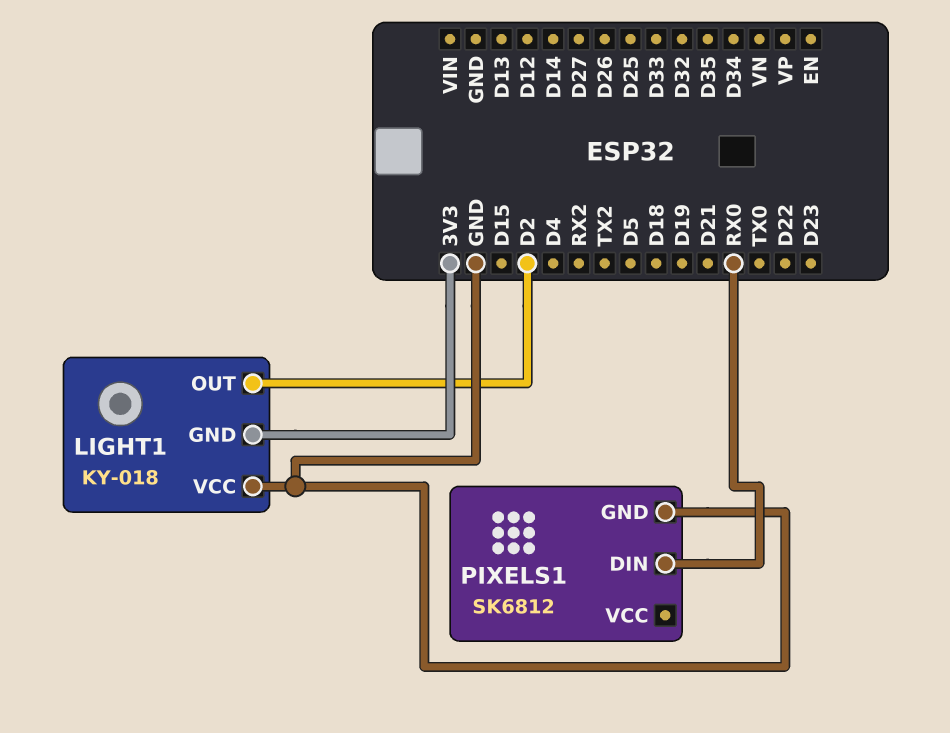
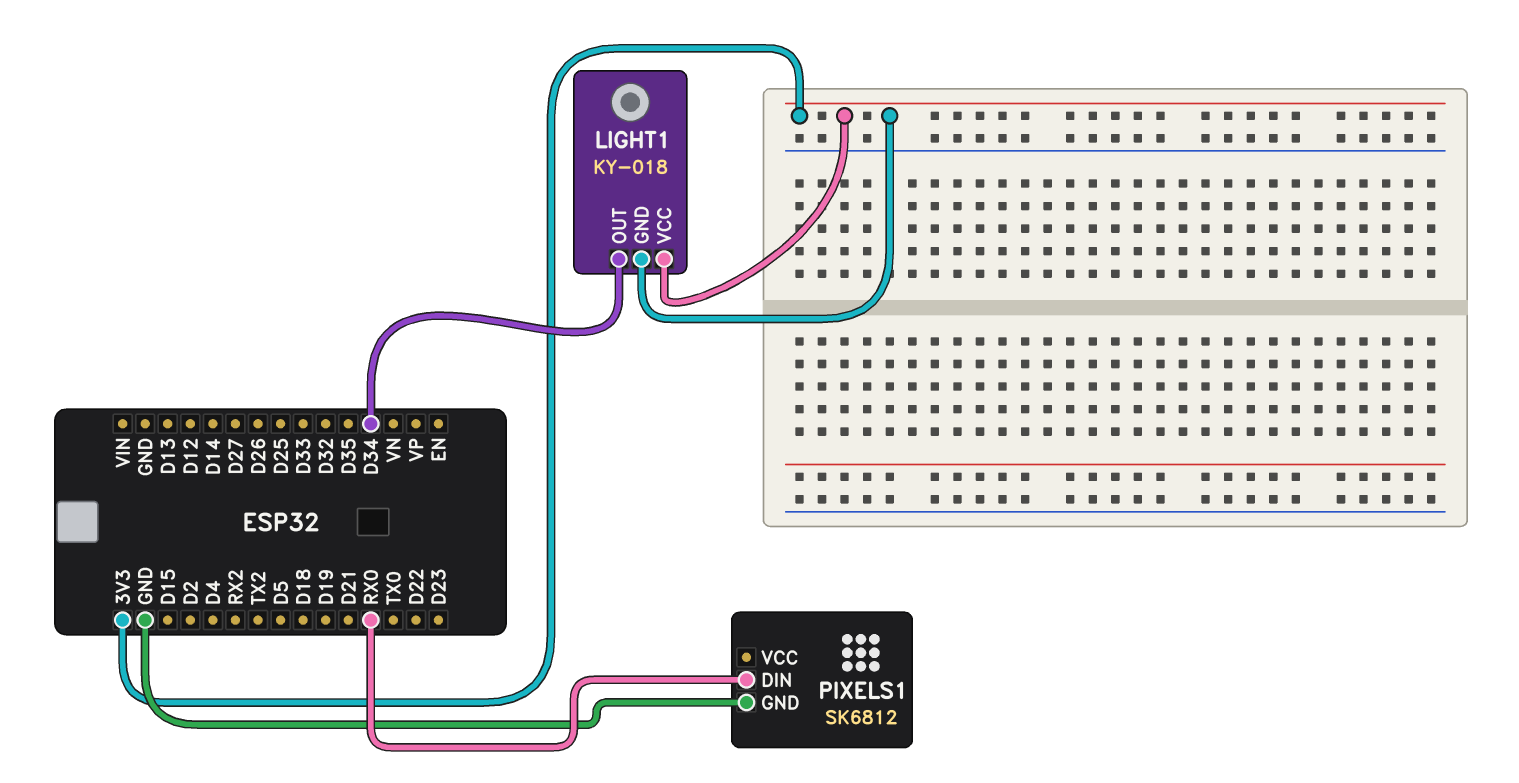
LIGHT1 pin OUT: D2 -> D34
LIGHT1 pin VCC: GND -> 3V3

